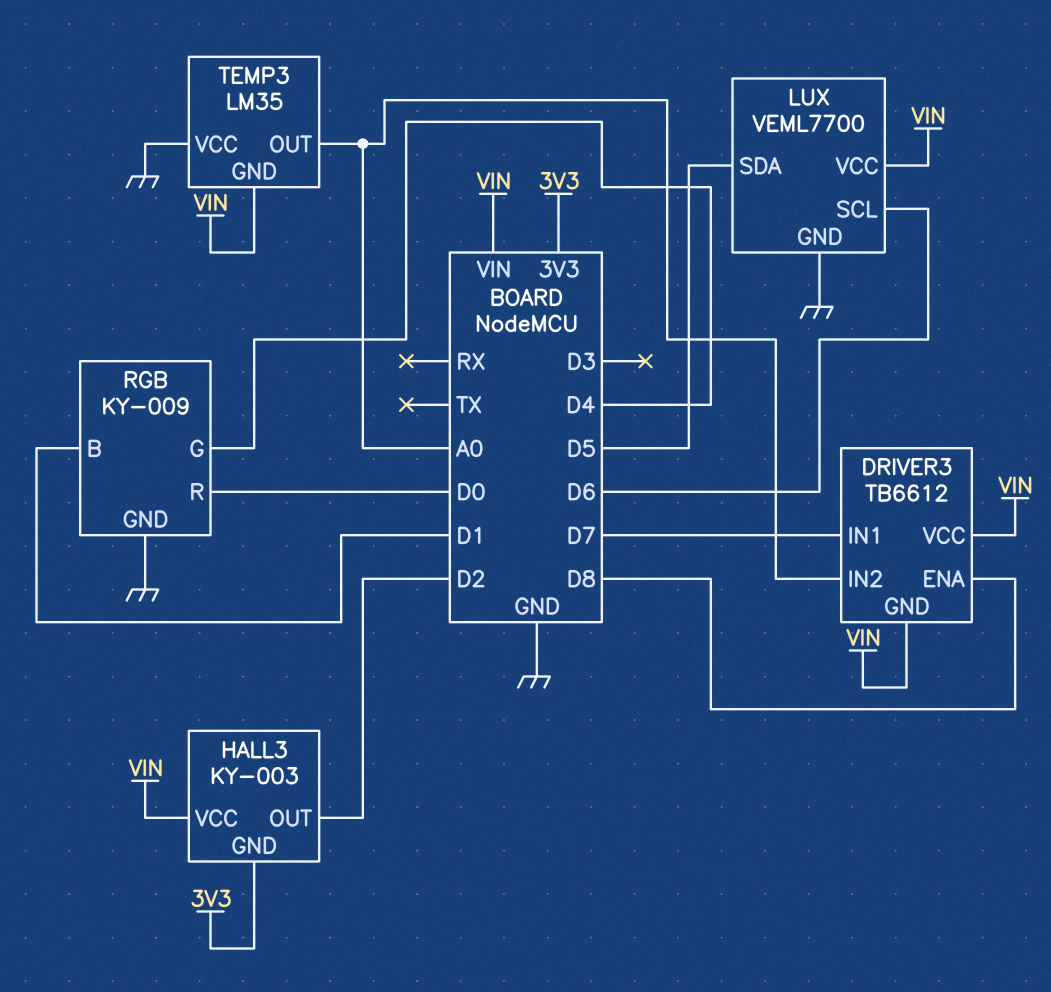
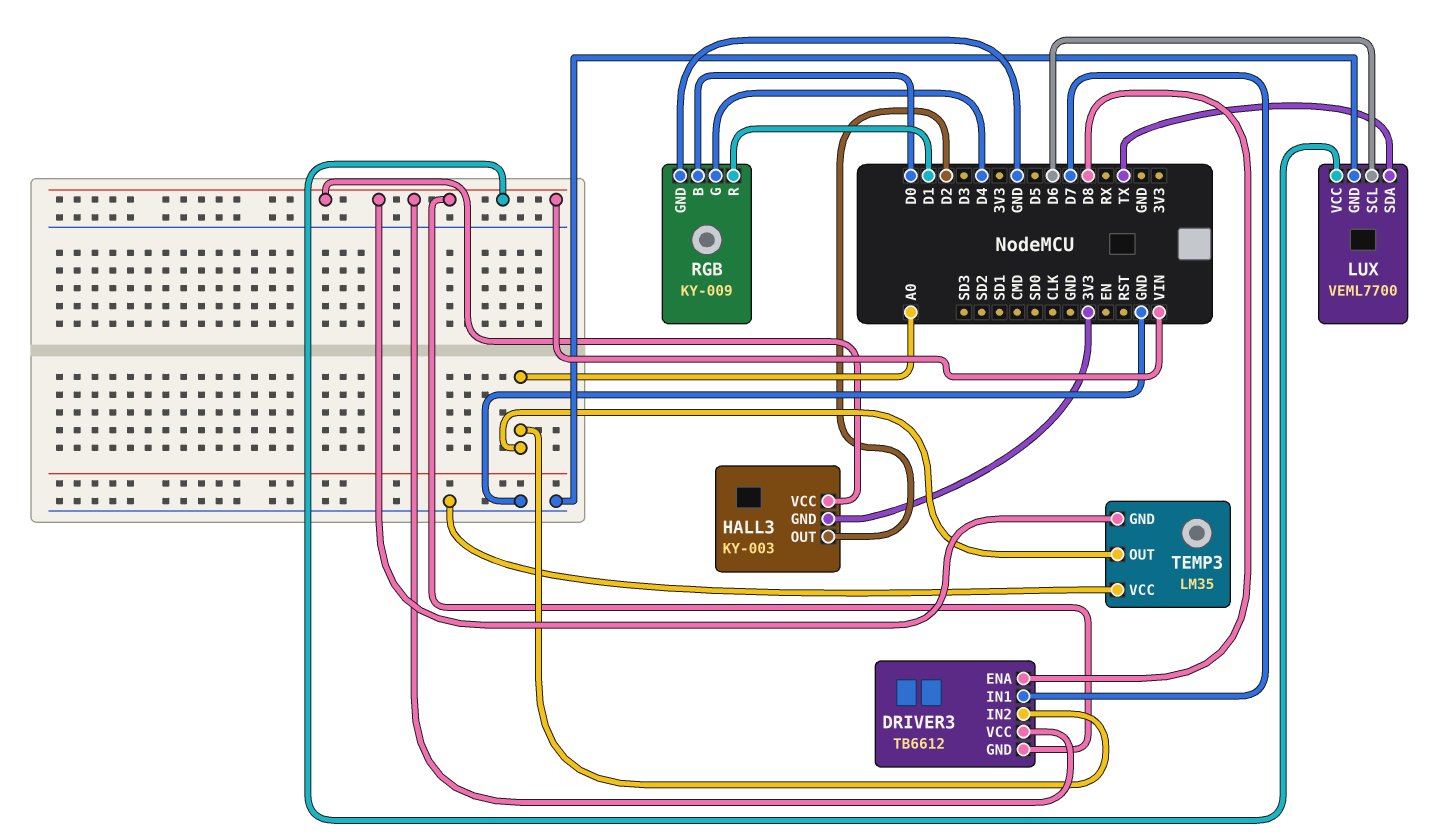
LUX pin SDA: D5 -> TX
RGB pin B: D1 -> D0
RGB pin R: D0 -> D1

